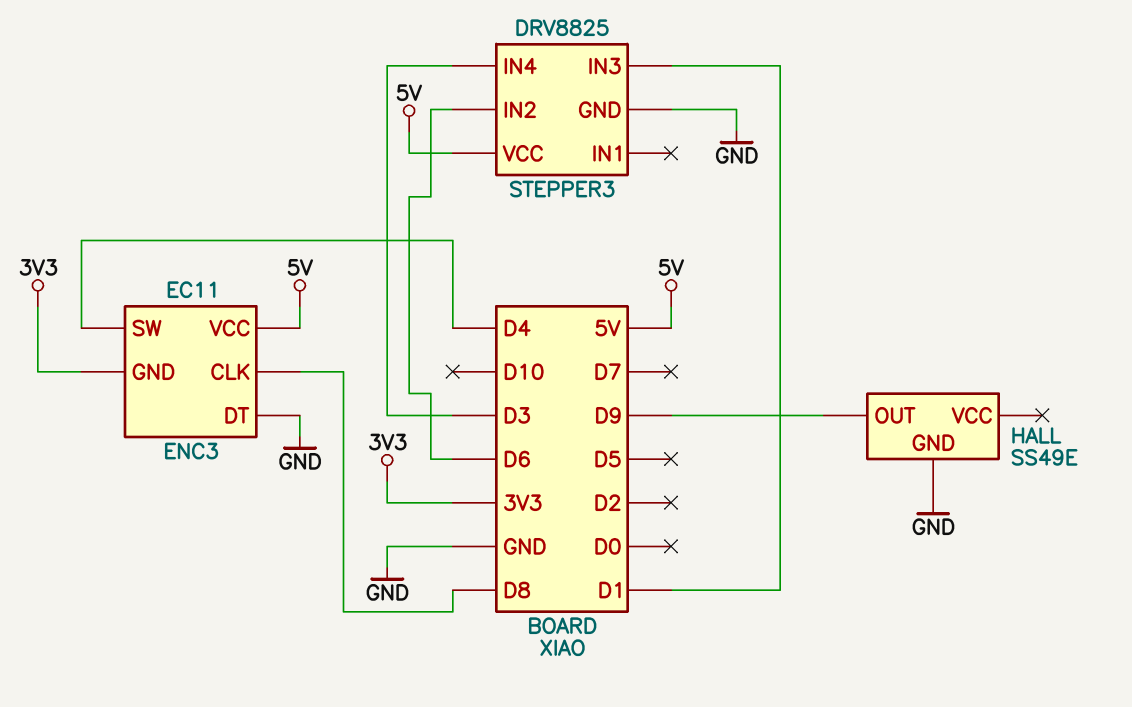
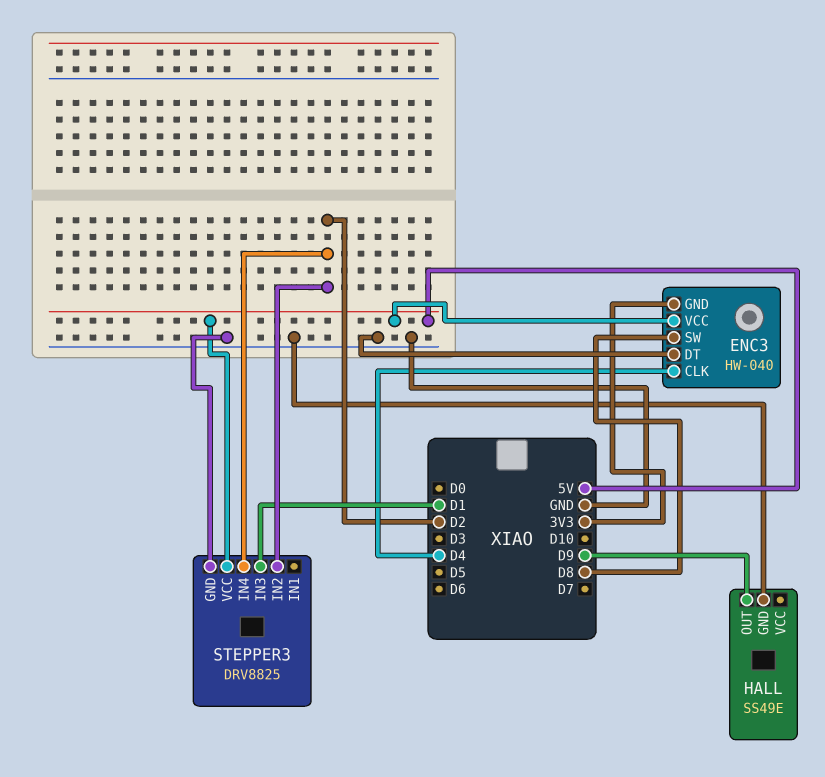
ENC3: EC11 -> HW-040
ENC3 pin CLK: D8 -> D4
ENC3 pin SW: D4 -> D8
STEPPER3 pin IN2: D6 -> D2
STEPPER3 pin IN4: D3 -> D2

